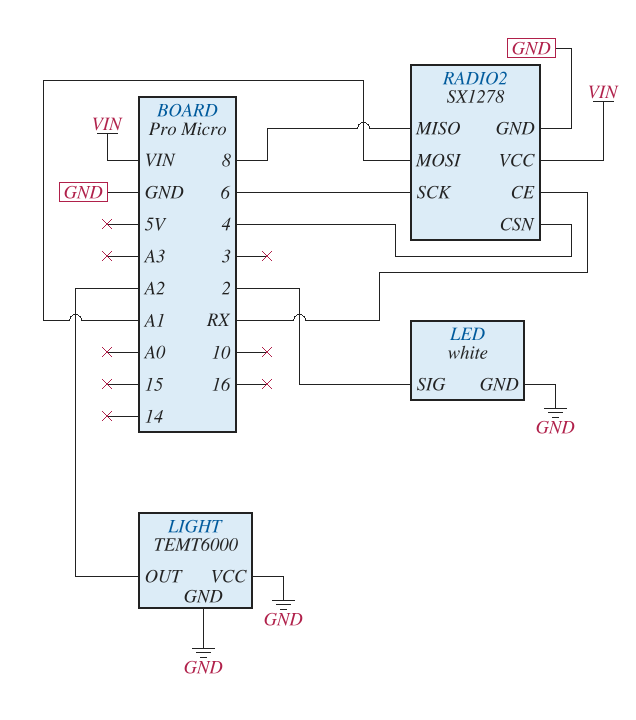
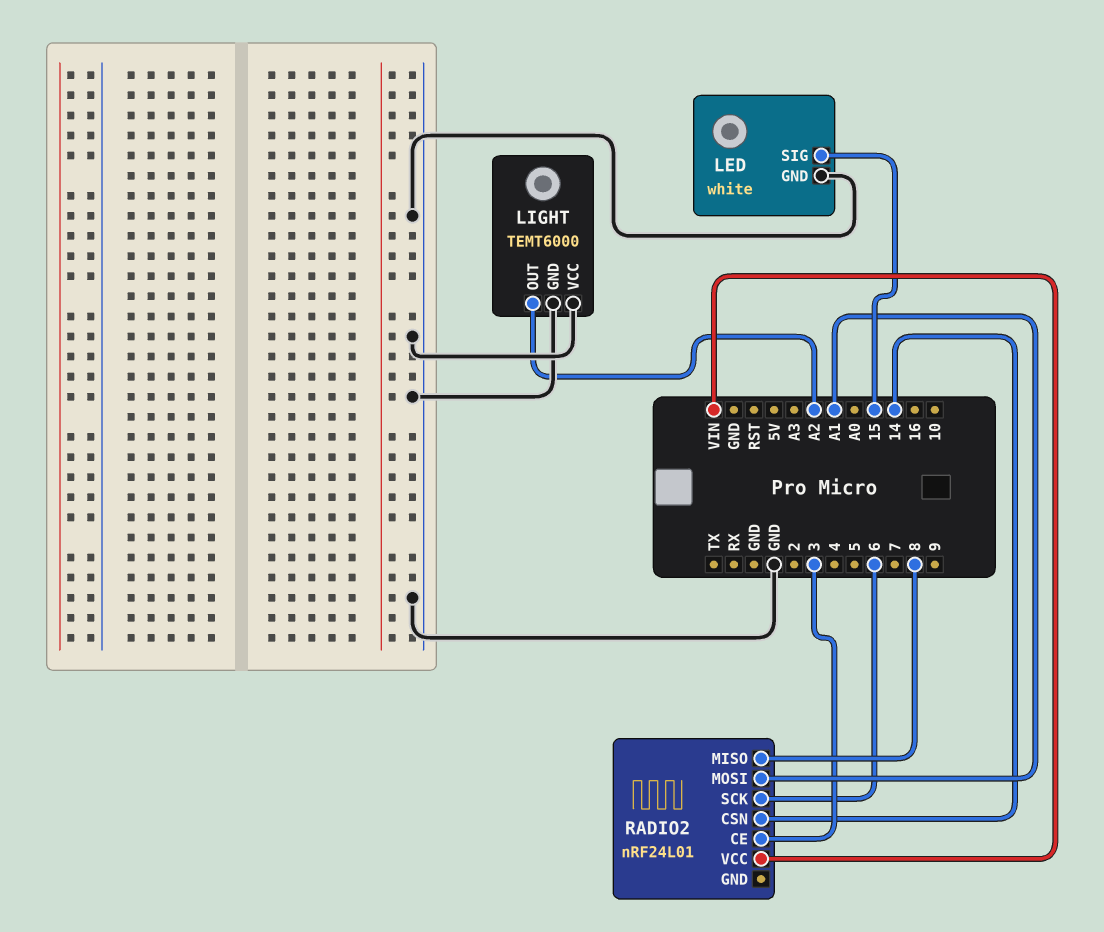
LED pin SIG: 2 -> 15
RADIO2: SX1278 -> nRF24L01
RADIO2 pin CE: RX -> 3
RADIO2 pin CSN: 4 -> 14
RADIO2 pin GND: GND -> none

